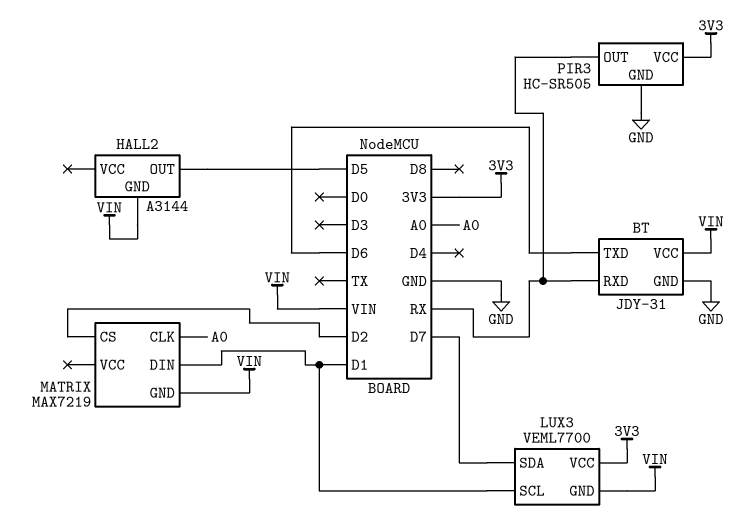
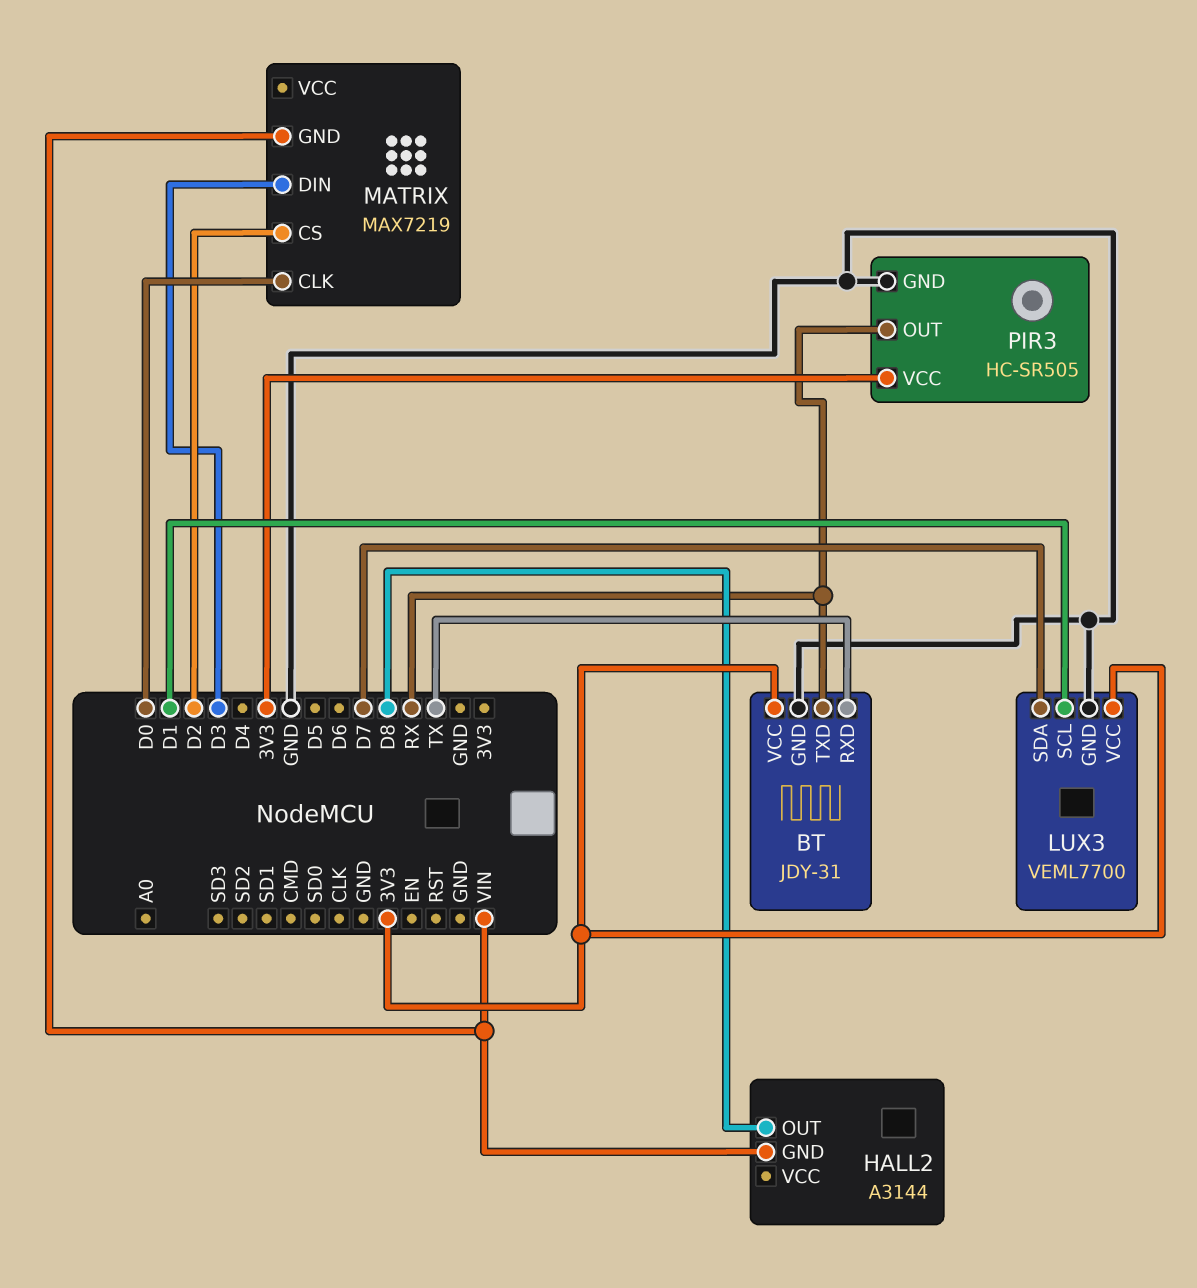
BT pin RXD: RX -> TX
BT pin TXD: D6 -> RX
BT pin VCC: VIN -> 3V3
HALL2 pin OUT: D5 -> D8
LUX3 pin GND: VIN -> GND
MATRIX pin CLK: A0 -> D0
MATRIX pin DIN: D1 -> D3

